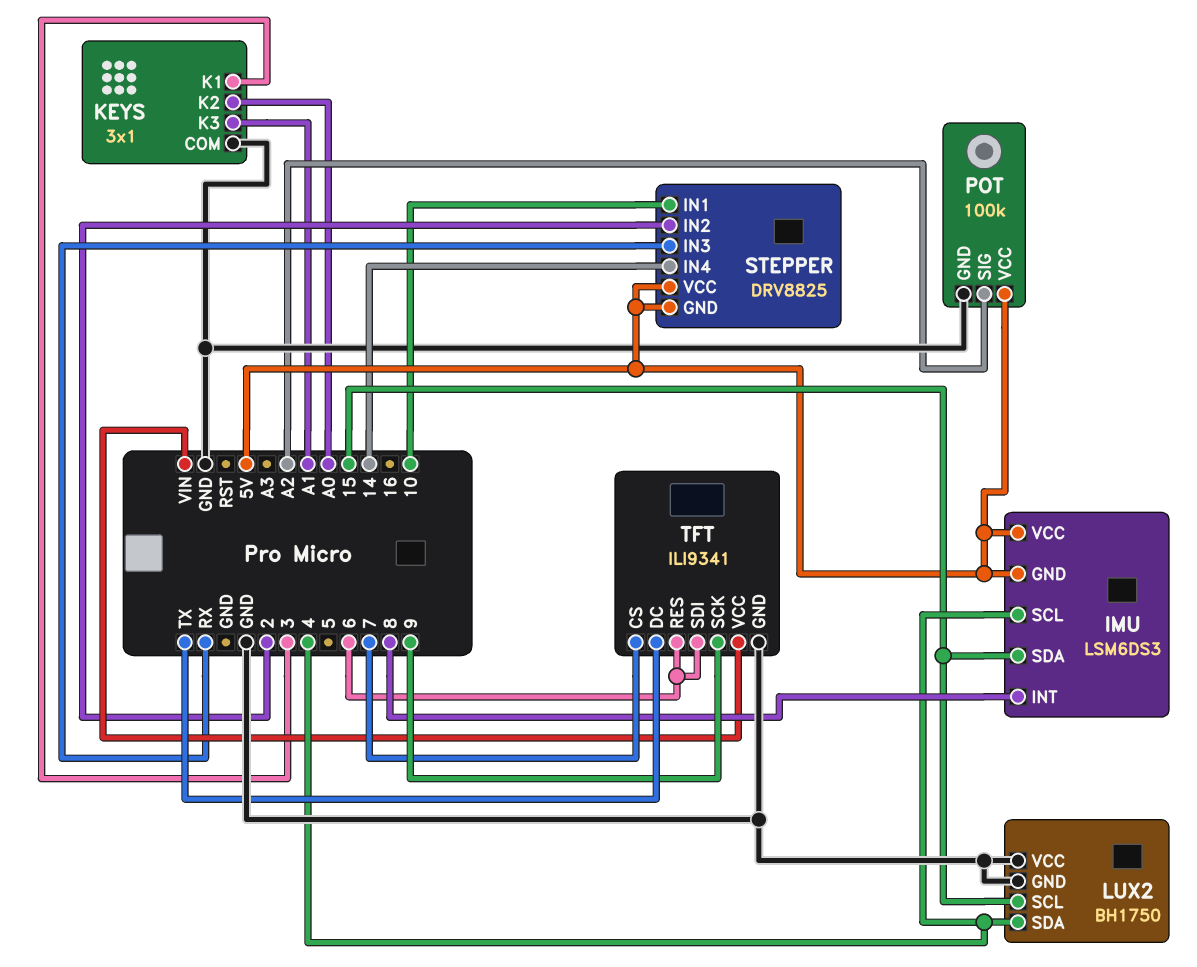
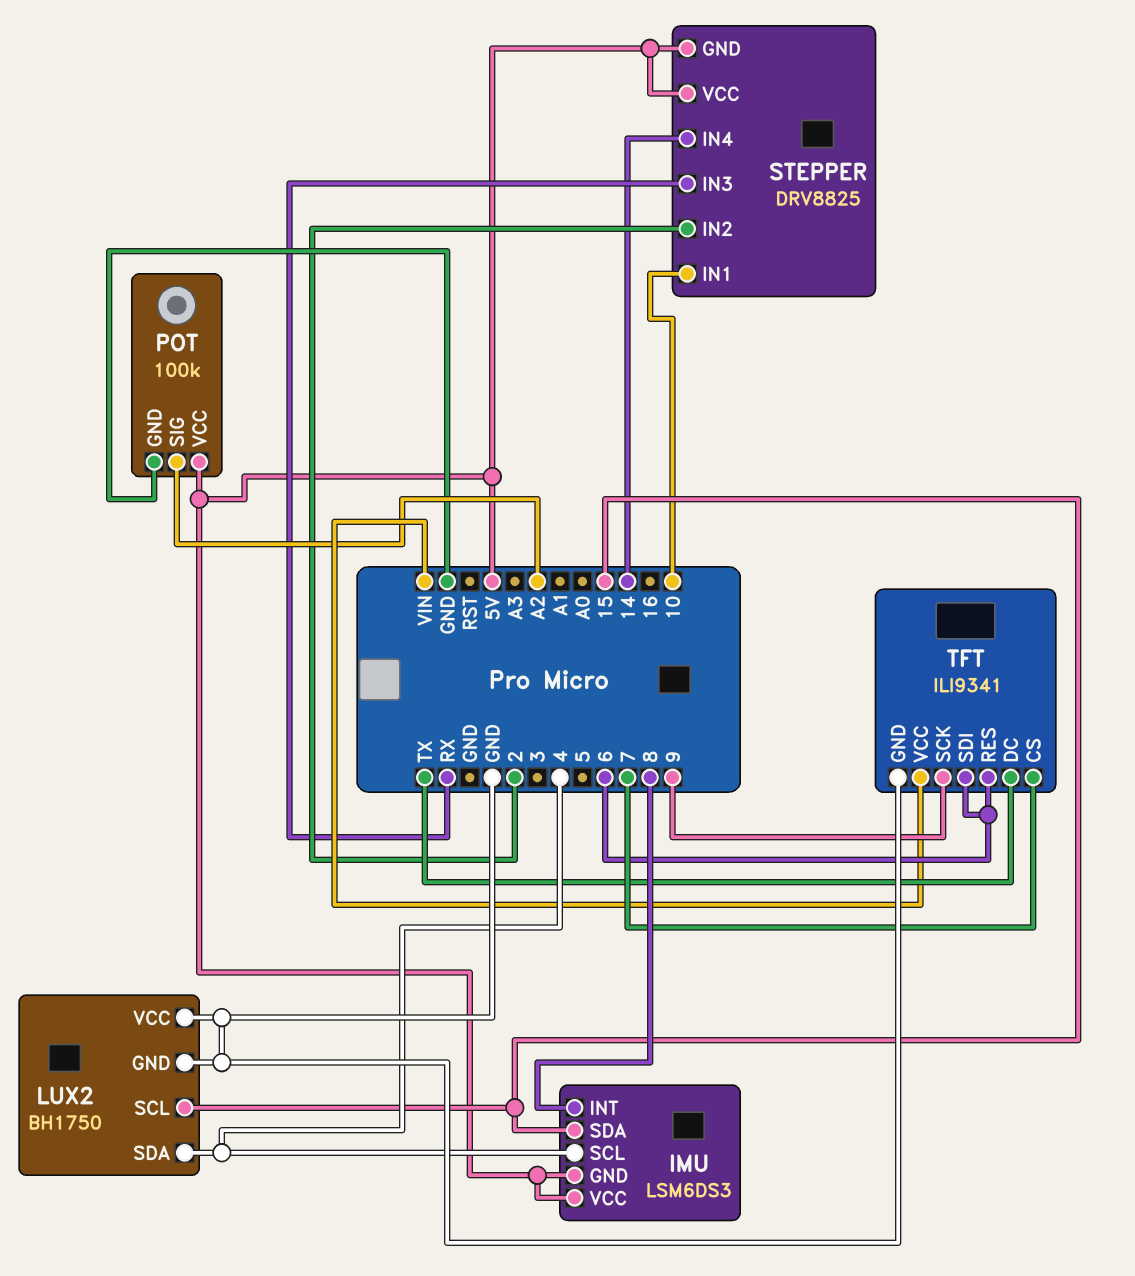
KEYS: 3x1 -> none
KEYS pin COM: GND -> none
KEYS pin K1: 3 -> none
KEYS pin K2: A0 -> none
KEYS pin K3: A1 -> none

